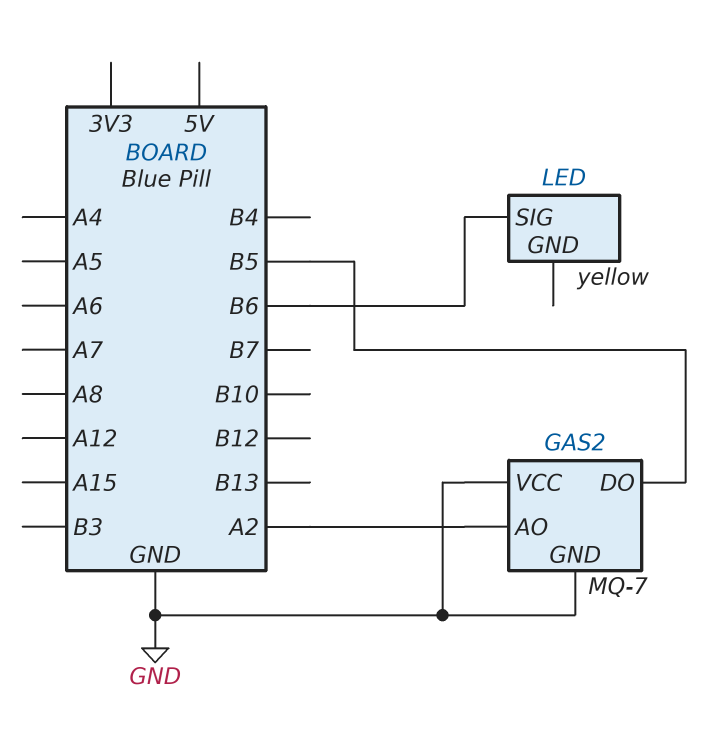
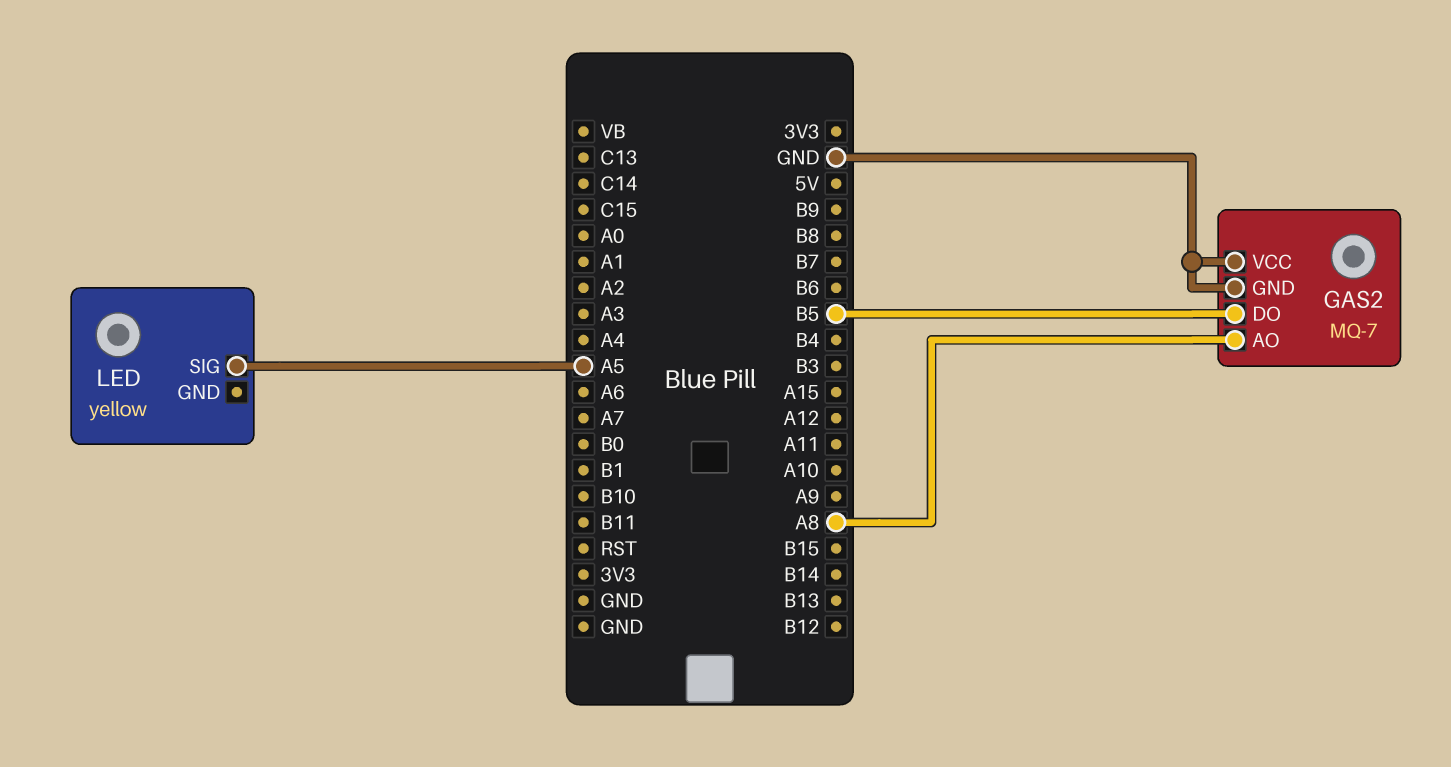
GAS2 pin AO: A2 -> A8
LED pin SIG: B6 -> A5

